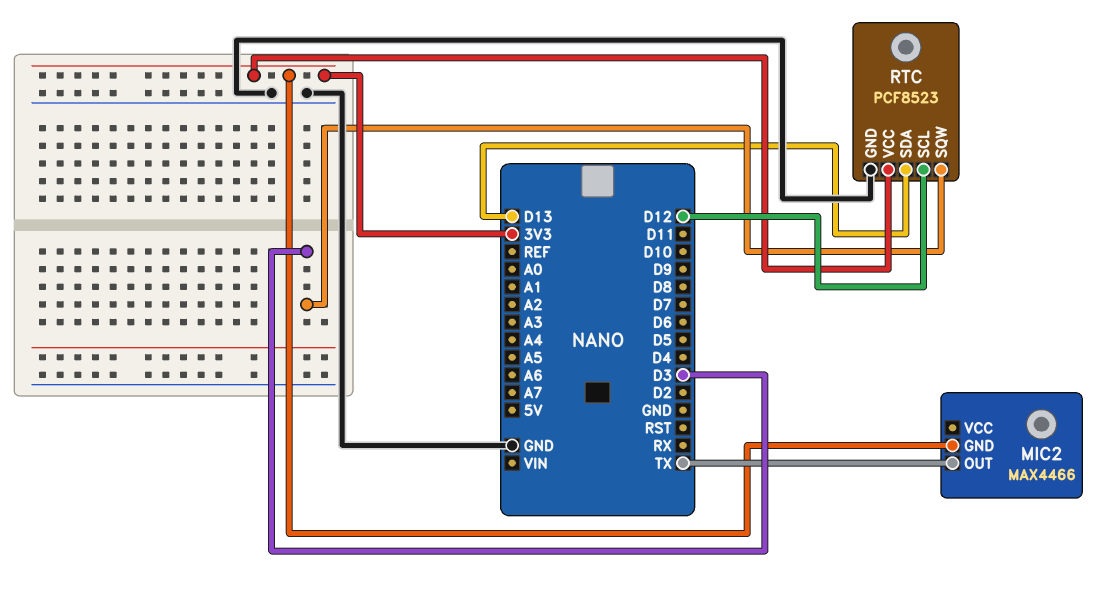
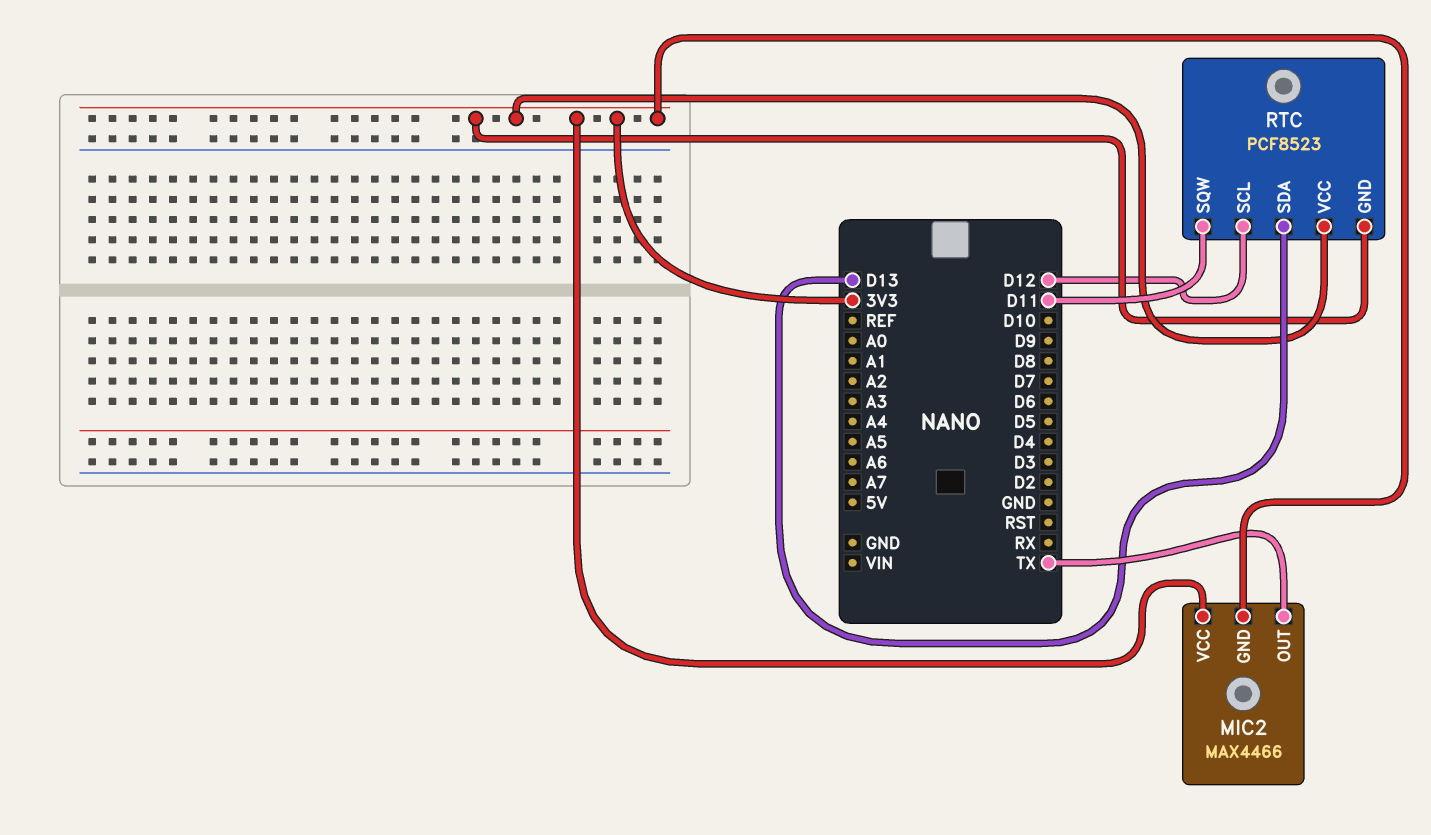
MIC2 pin VCC: none -> 3V3
RTC pin GND: GND -> 3V3
RTC pin SQW: D3 -> D11

